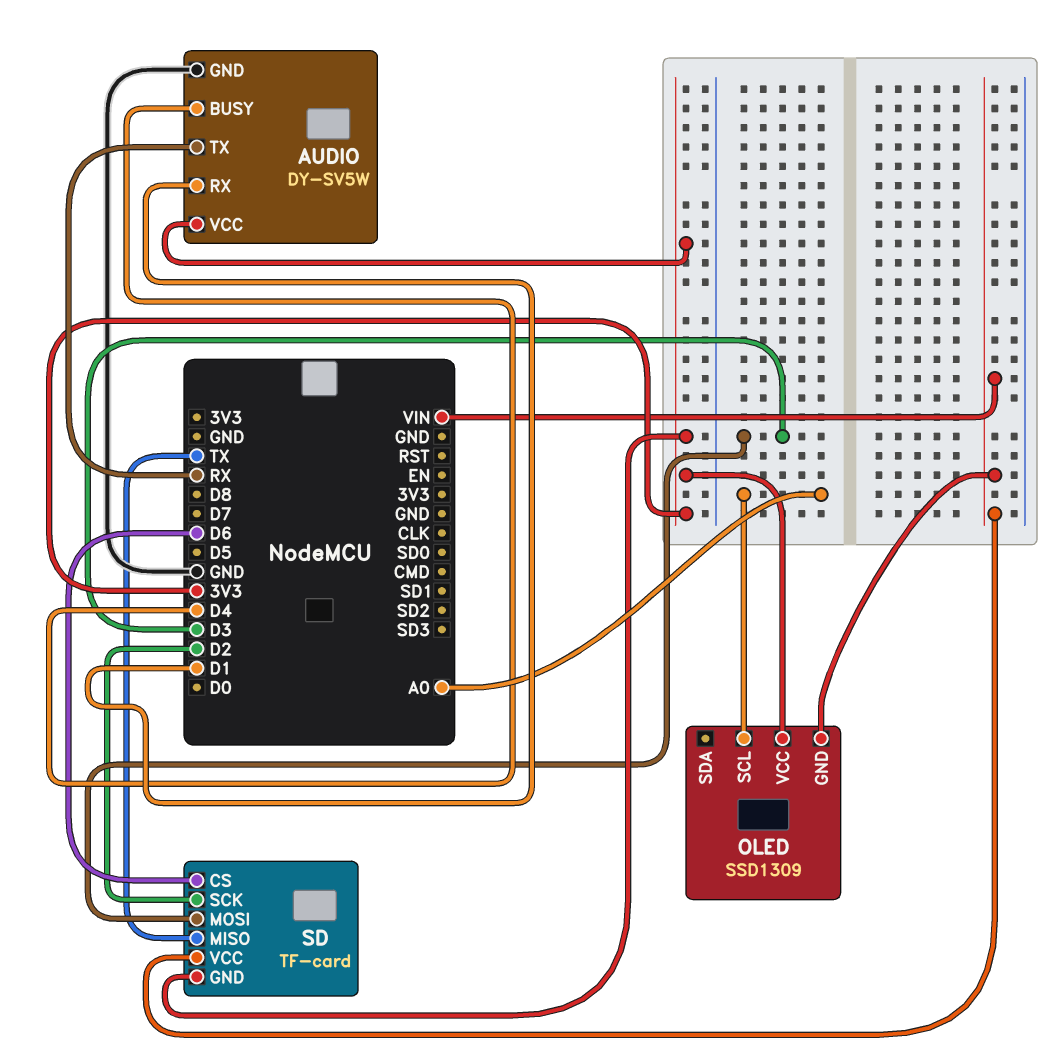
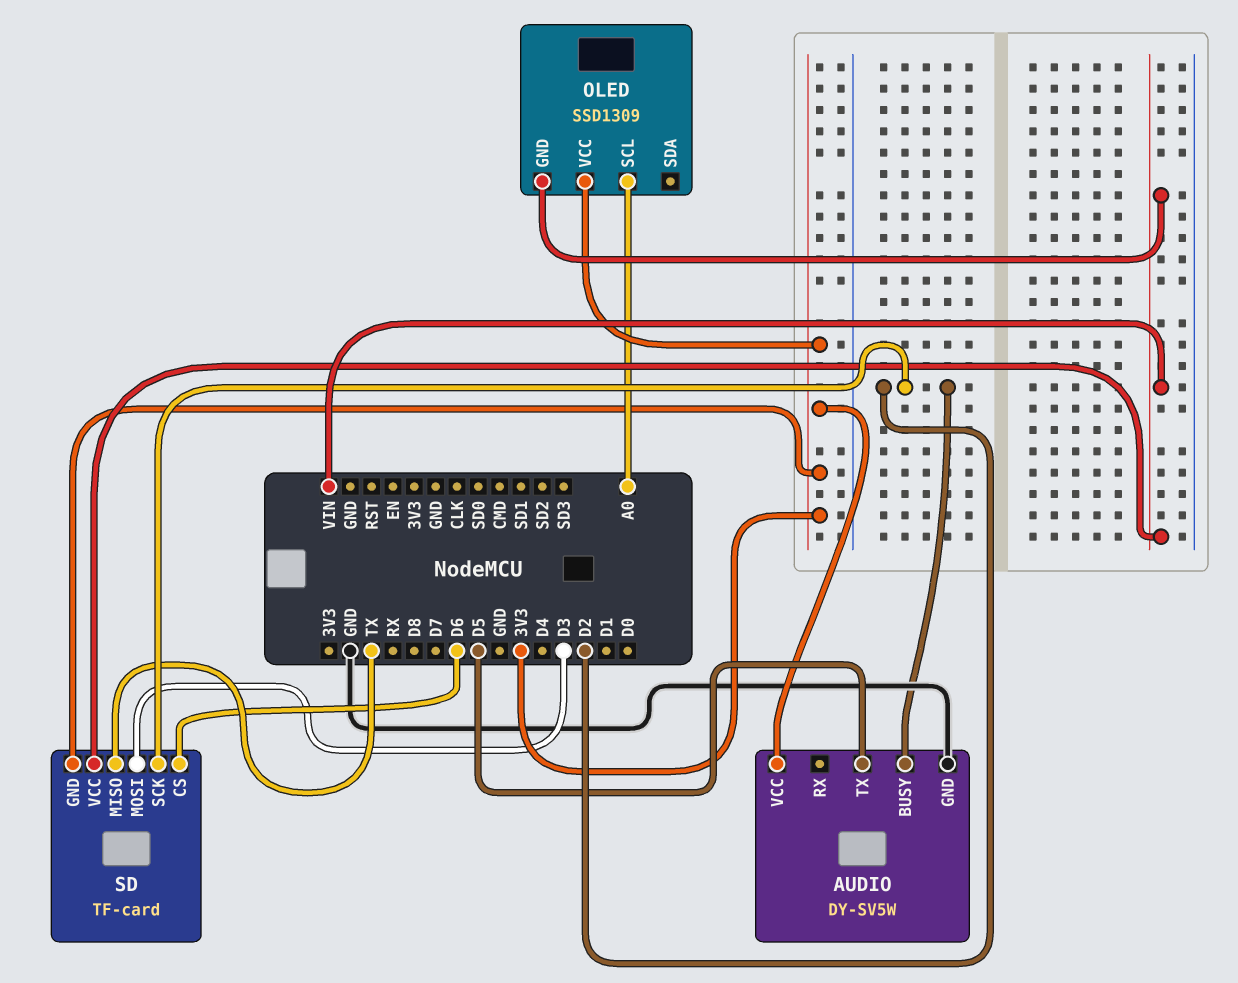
AUDIO pin BUSY: D4 -> D2
AUDIO pin RX: D1 -> none
AUDIO pin TX: RX -> D5

